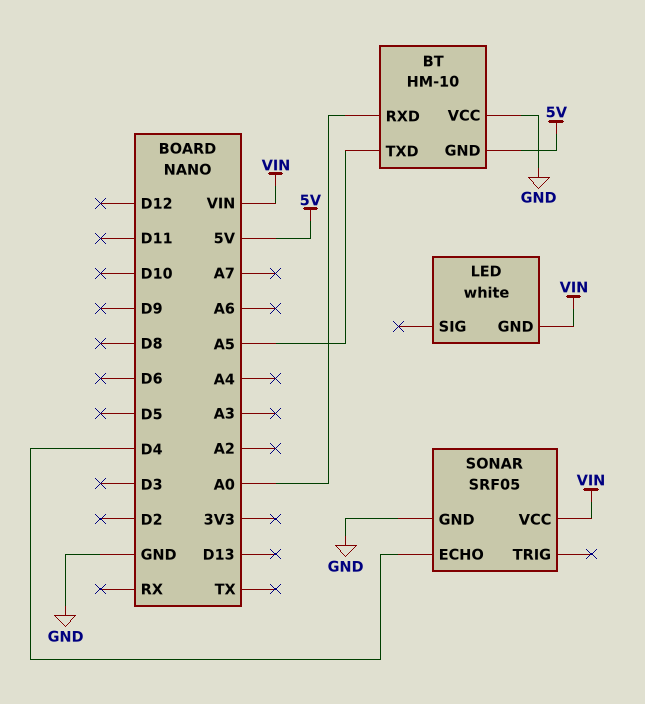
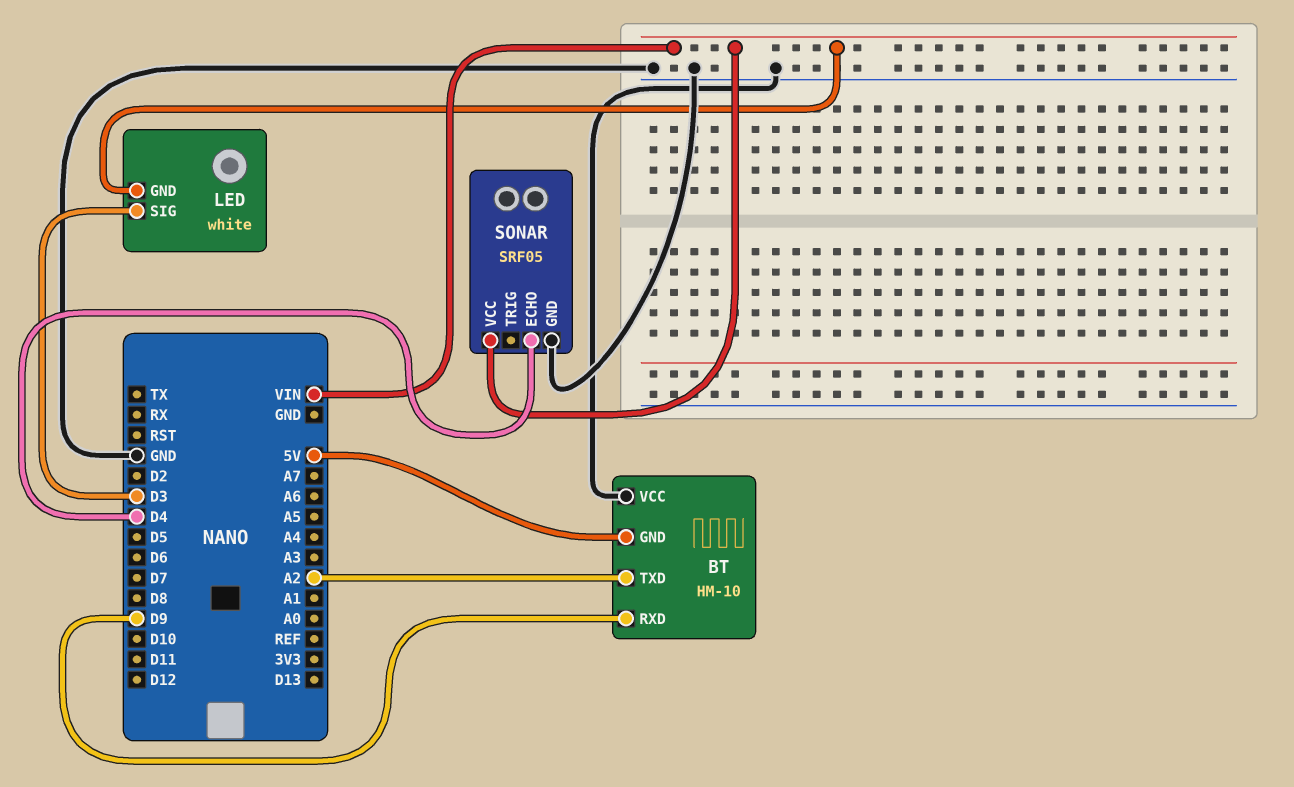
BT pin RXD: A0 -> D9
BT pin TXD: A5 -> A2
LED pin SIG: none -> D3

